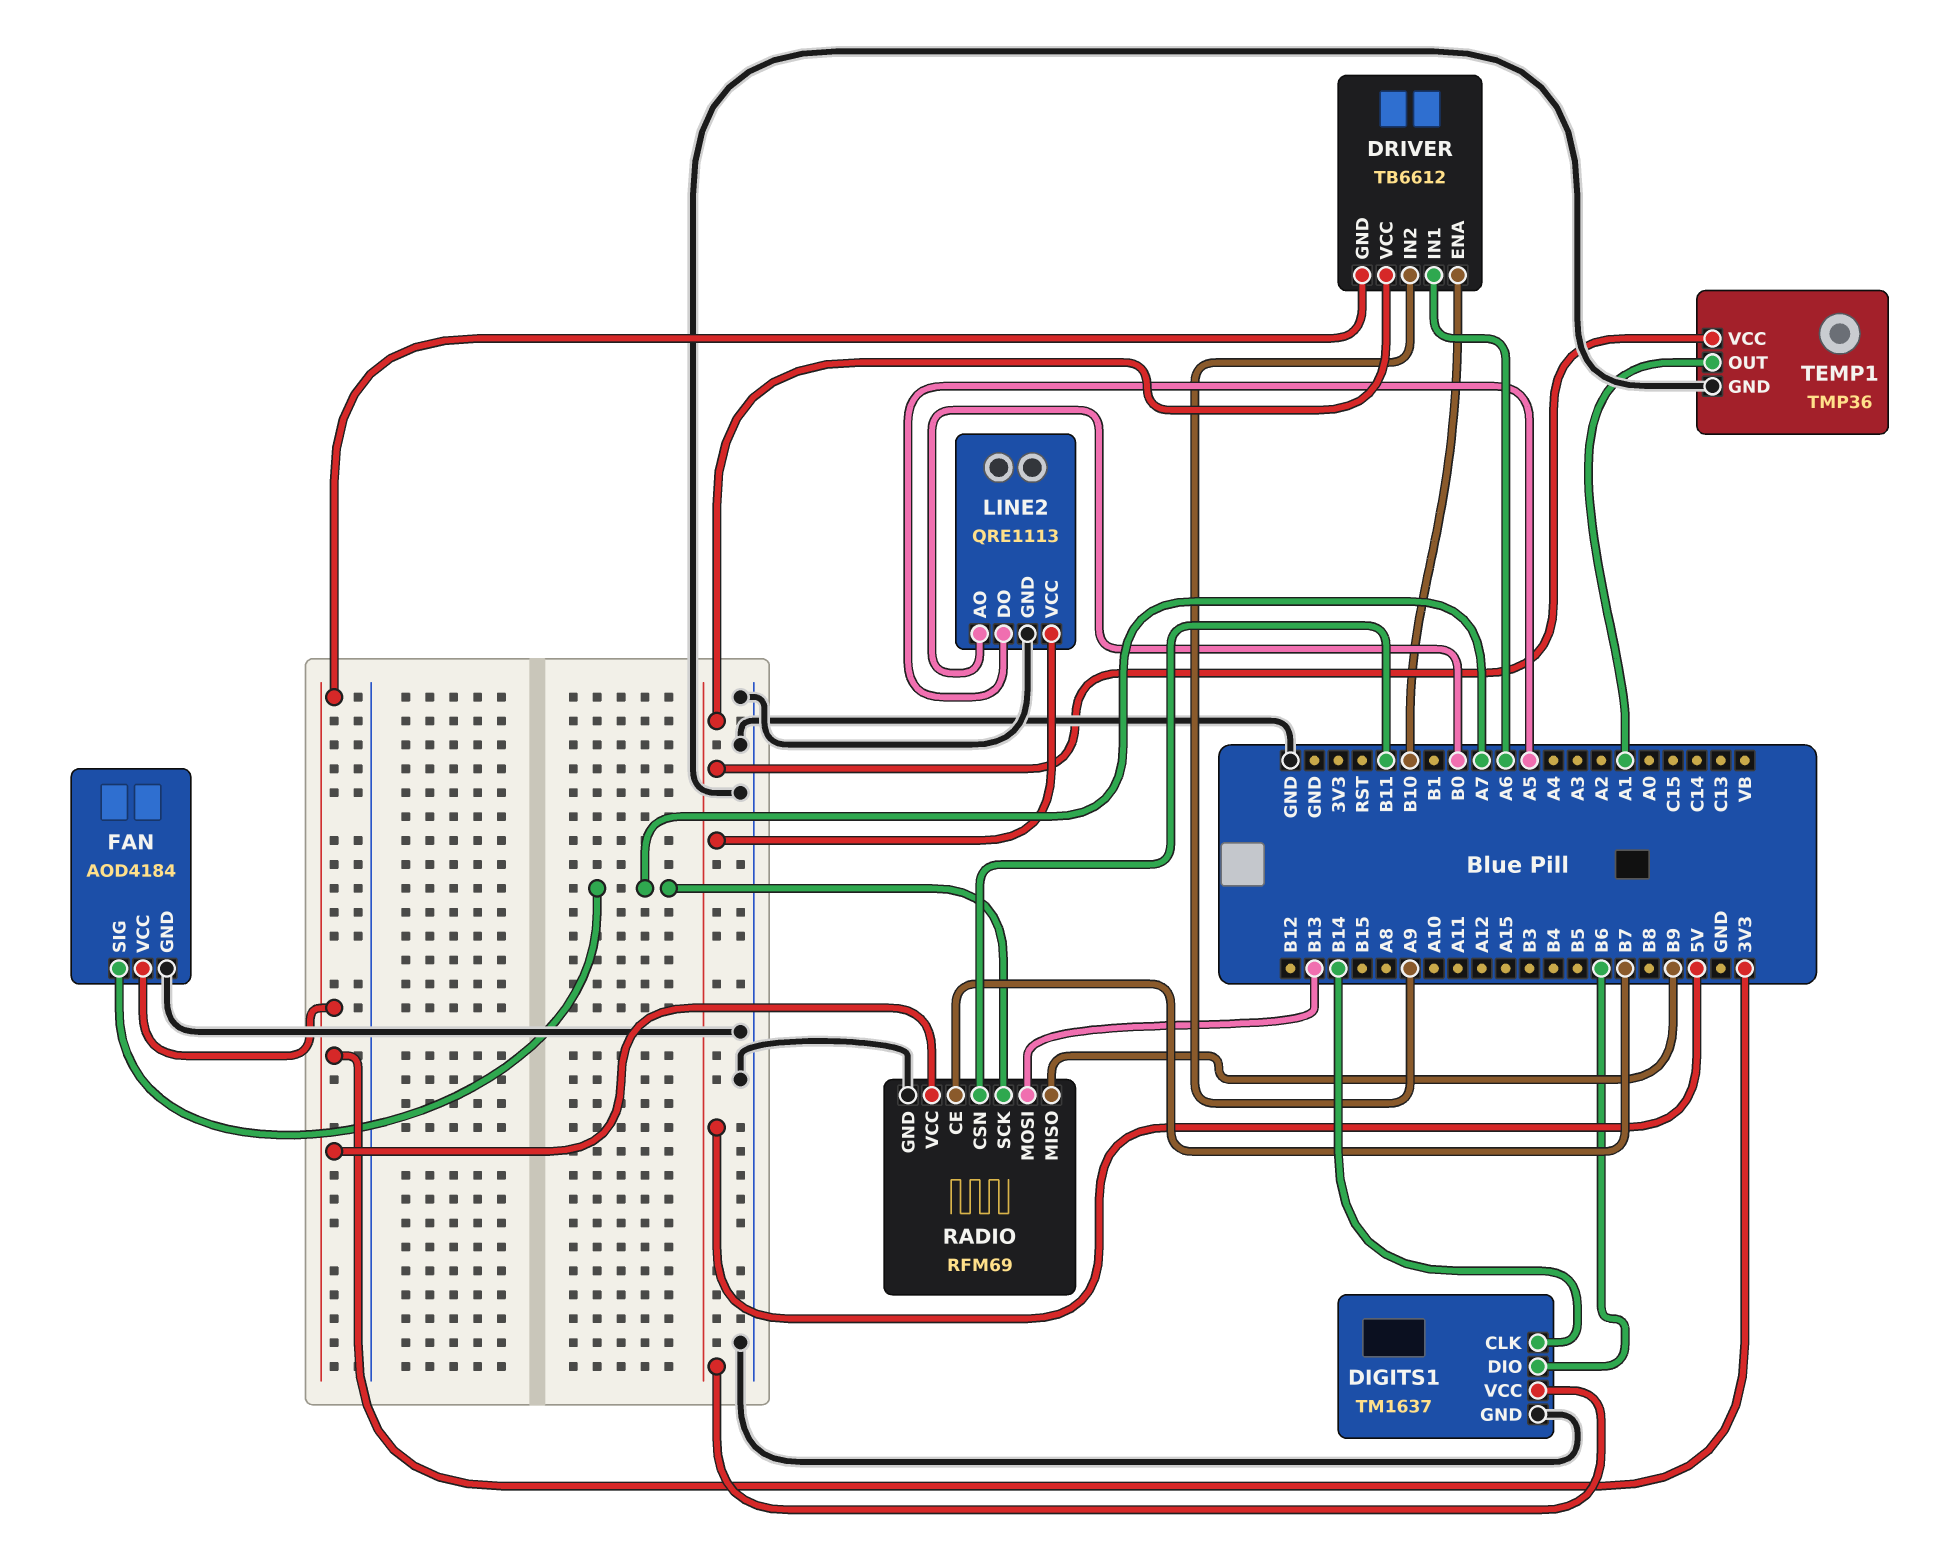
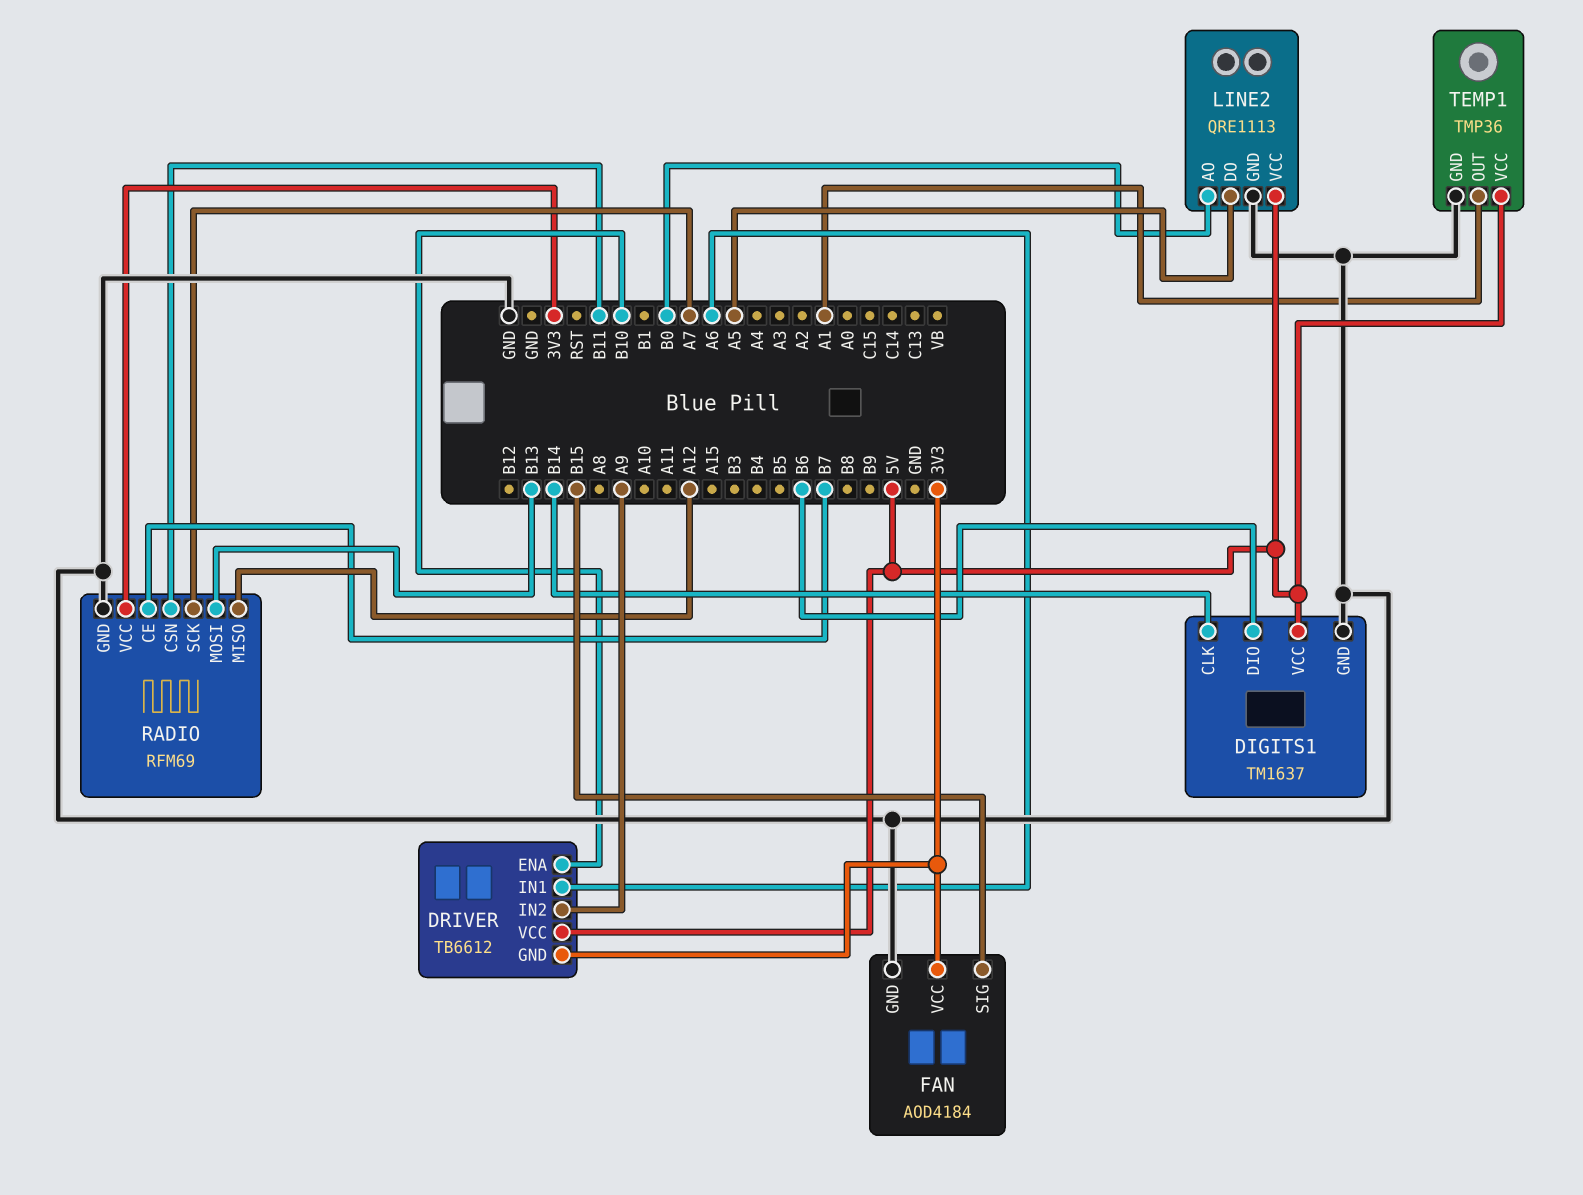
FAN pin SIG: A7 -> B15
RADIO pin MISO: B9 -> A12

